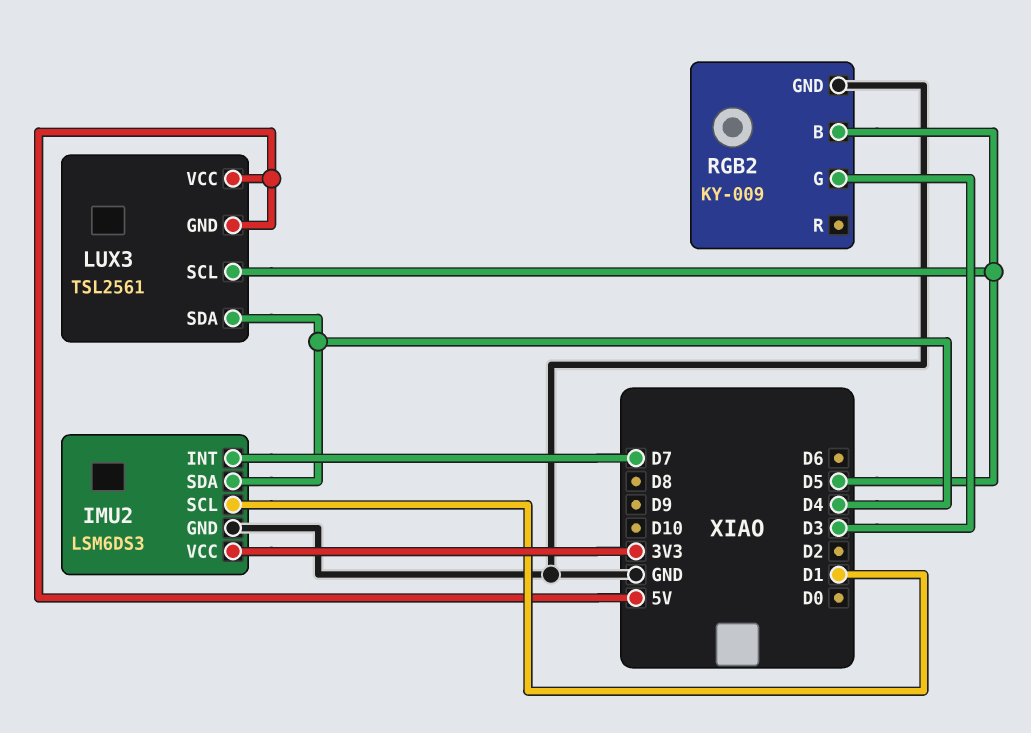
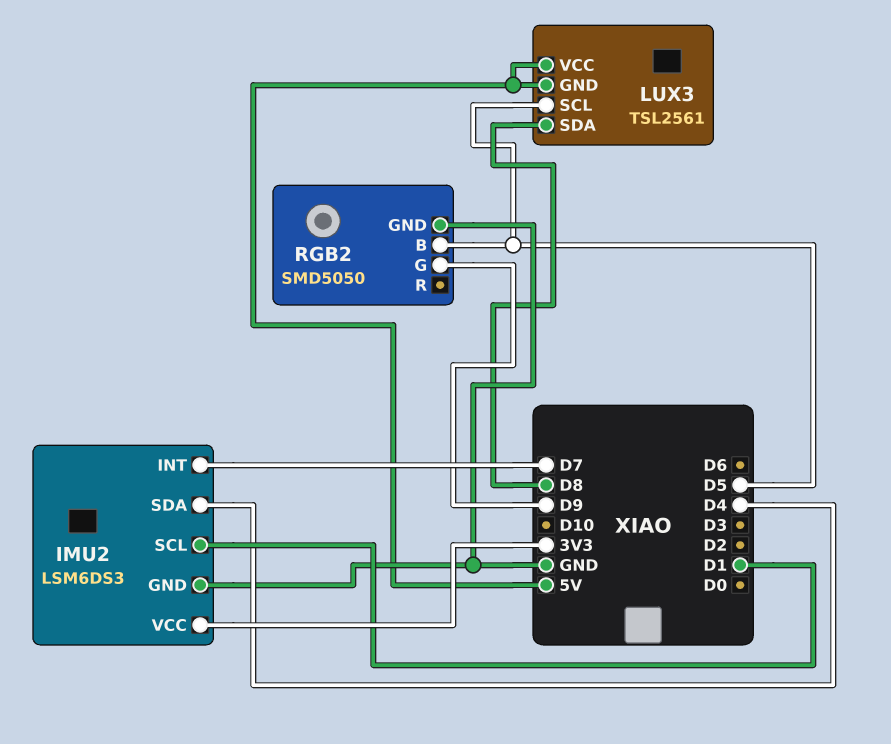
LUX3 pin SDA: D4 -> D8
RGB2: KY-009 -> SMD5050
RGB2 pin G: D3 -> D9

